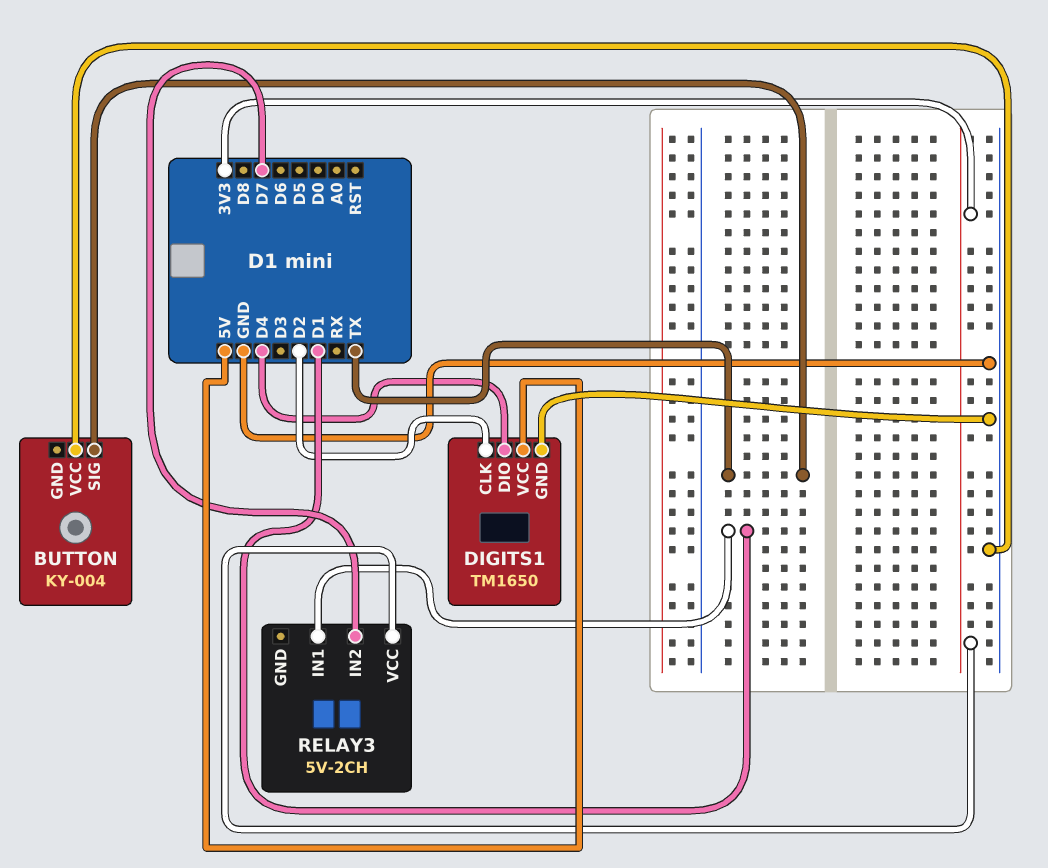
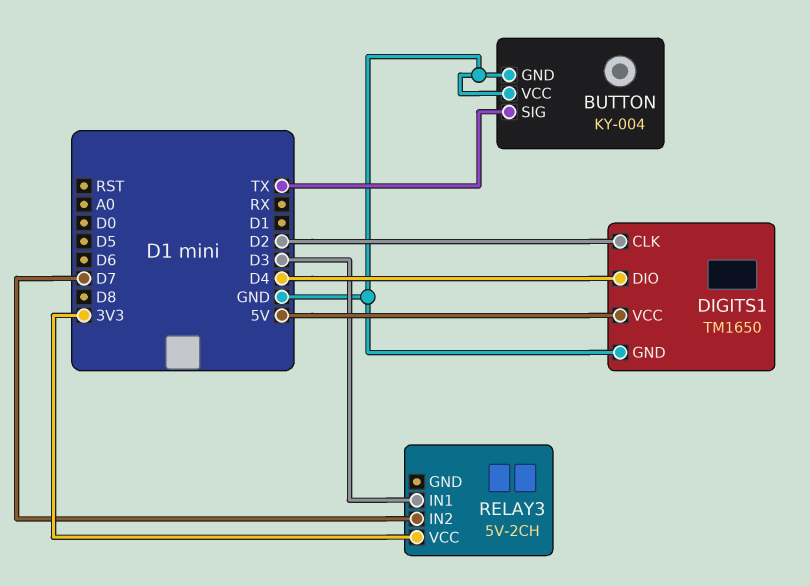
BUTTON pin GND: none -> GND
RELAY3 pin IN1: D1 -> D3

